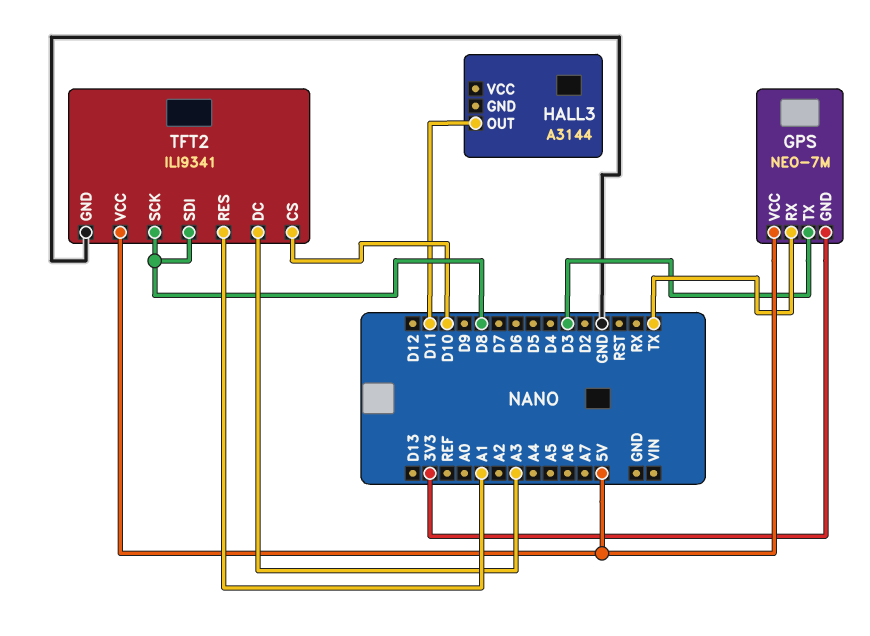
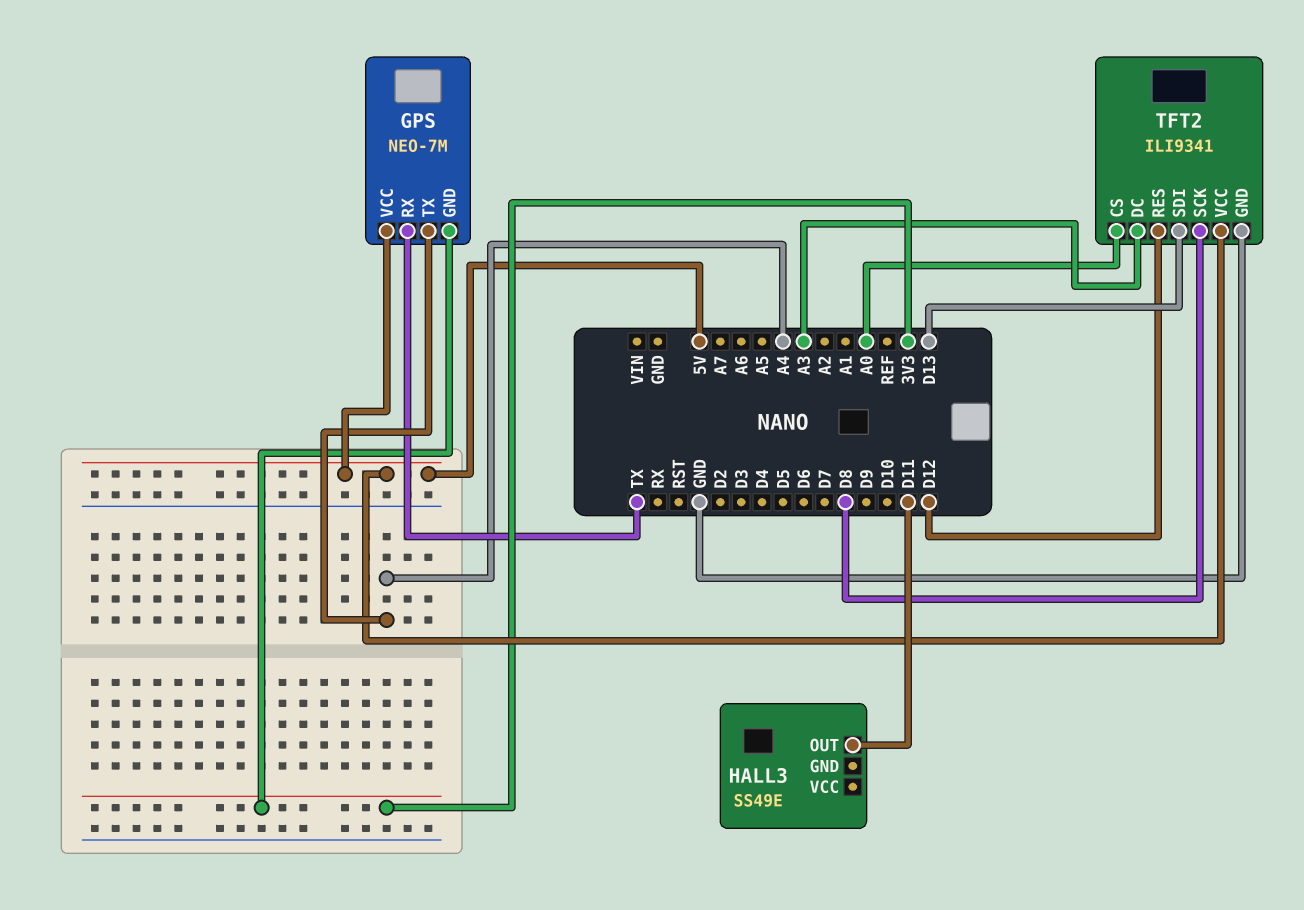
GPS pin TX: D3 -> A4
HALL3: A3144 -> SS49E
TFT2 pin CS: D10 -> A0
TFT2 pin RES: A1 -> D12
TFT2 pin SDI: D8 -> D13

